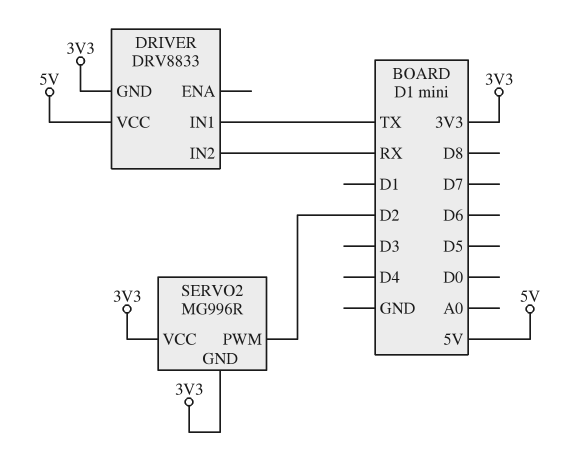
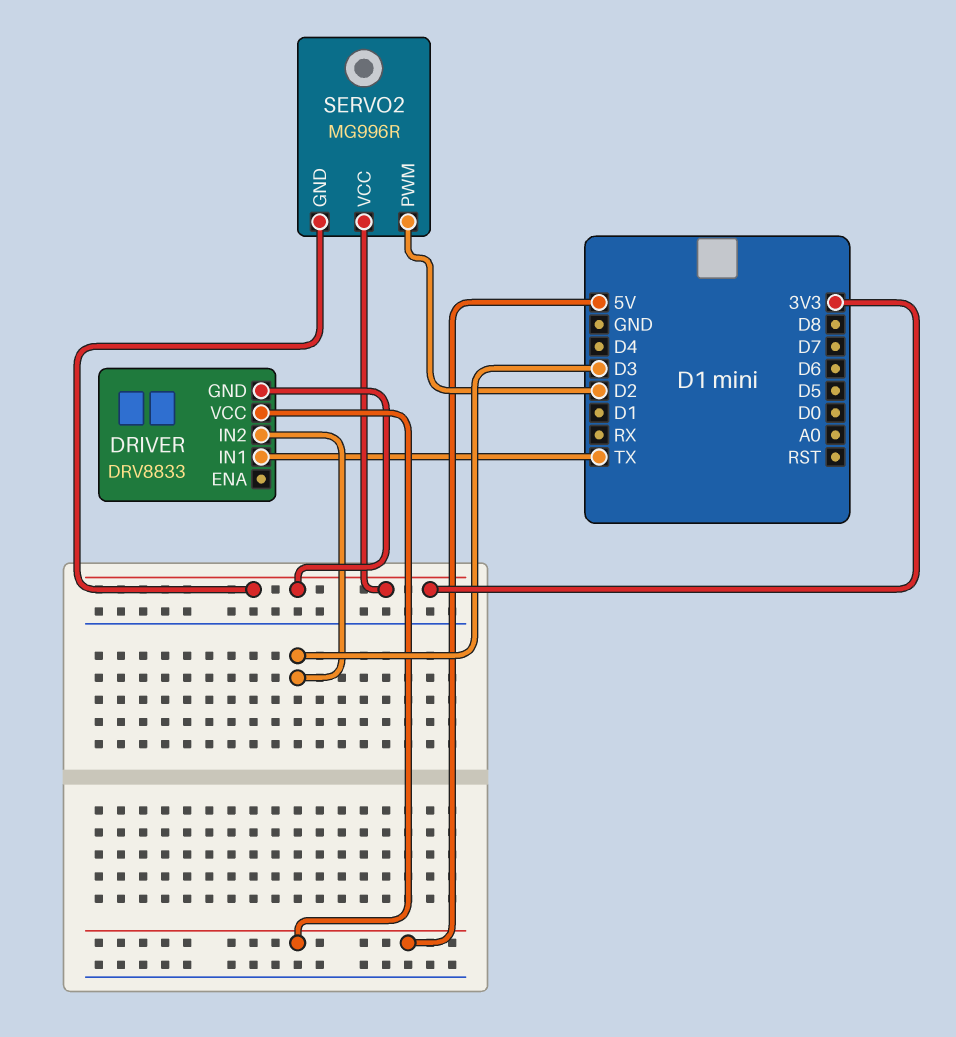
DRIVER pin IN2: RX -> D3

